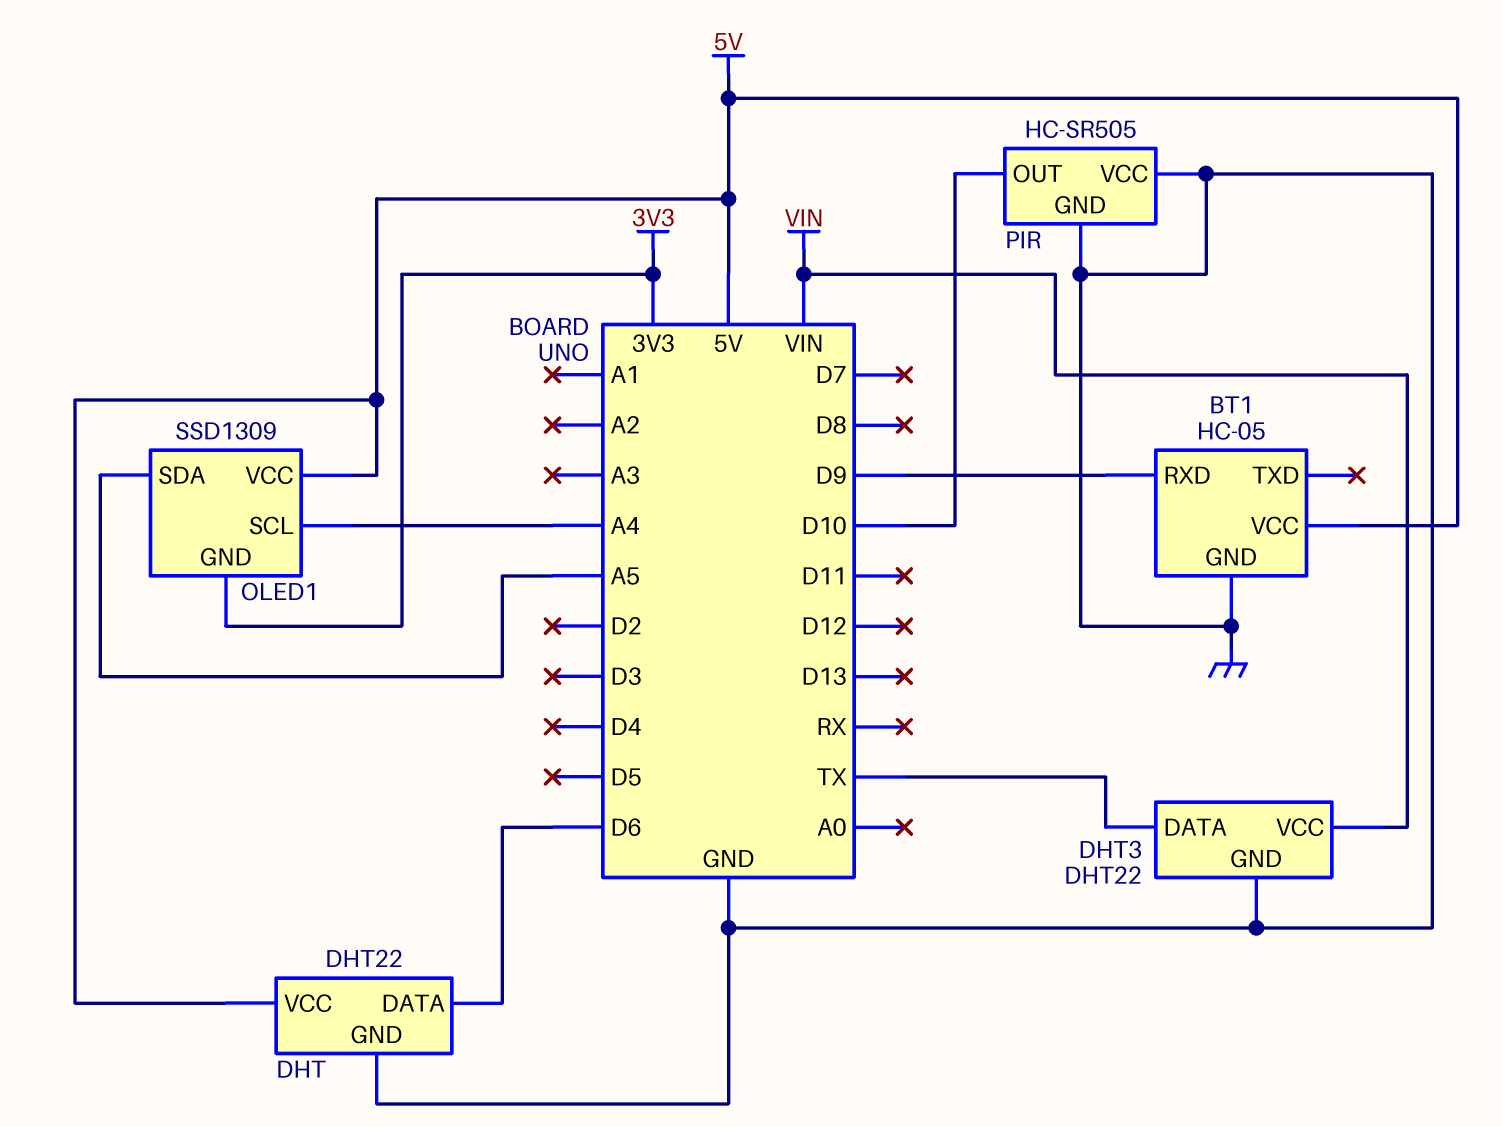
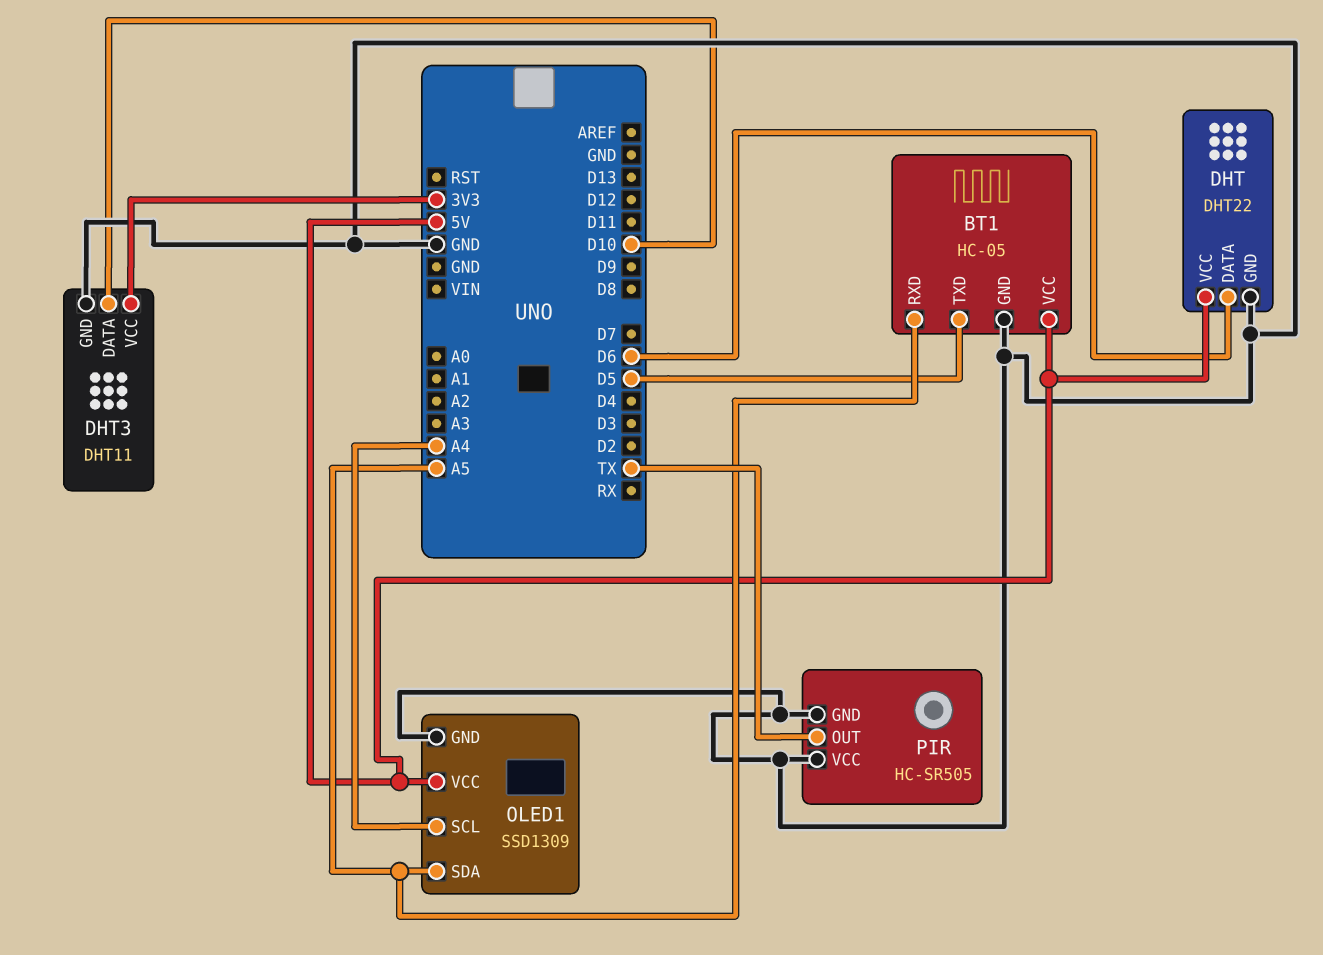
BT1 pin RXD: D9 -> A5
BT1 pin TXD: none -> D5
DHT3: DHT22 -> DHT11
DHT3 pin DATA: TX -> D10
DHT3 pin VCC: VIN -> 3V3
OLED1 pin GND: 3V3 -> GND
PIR pin OUT: D10 -> TX

